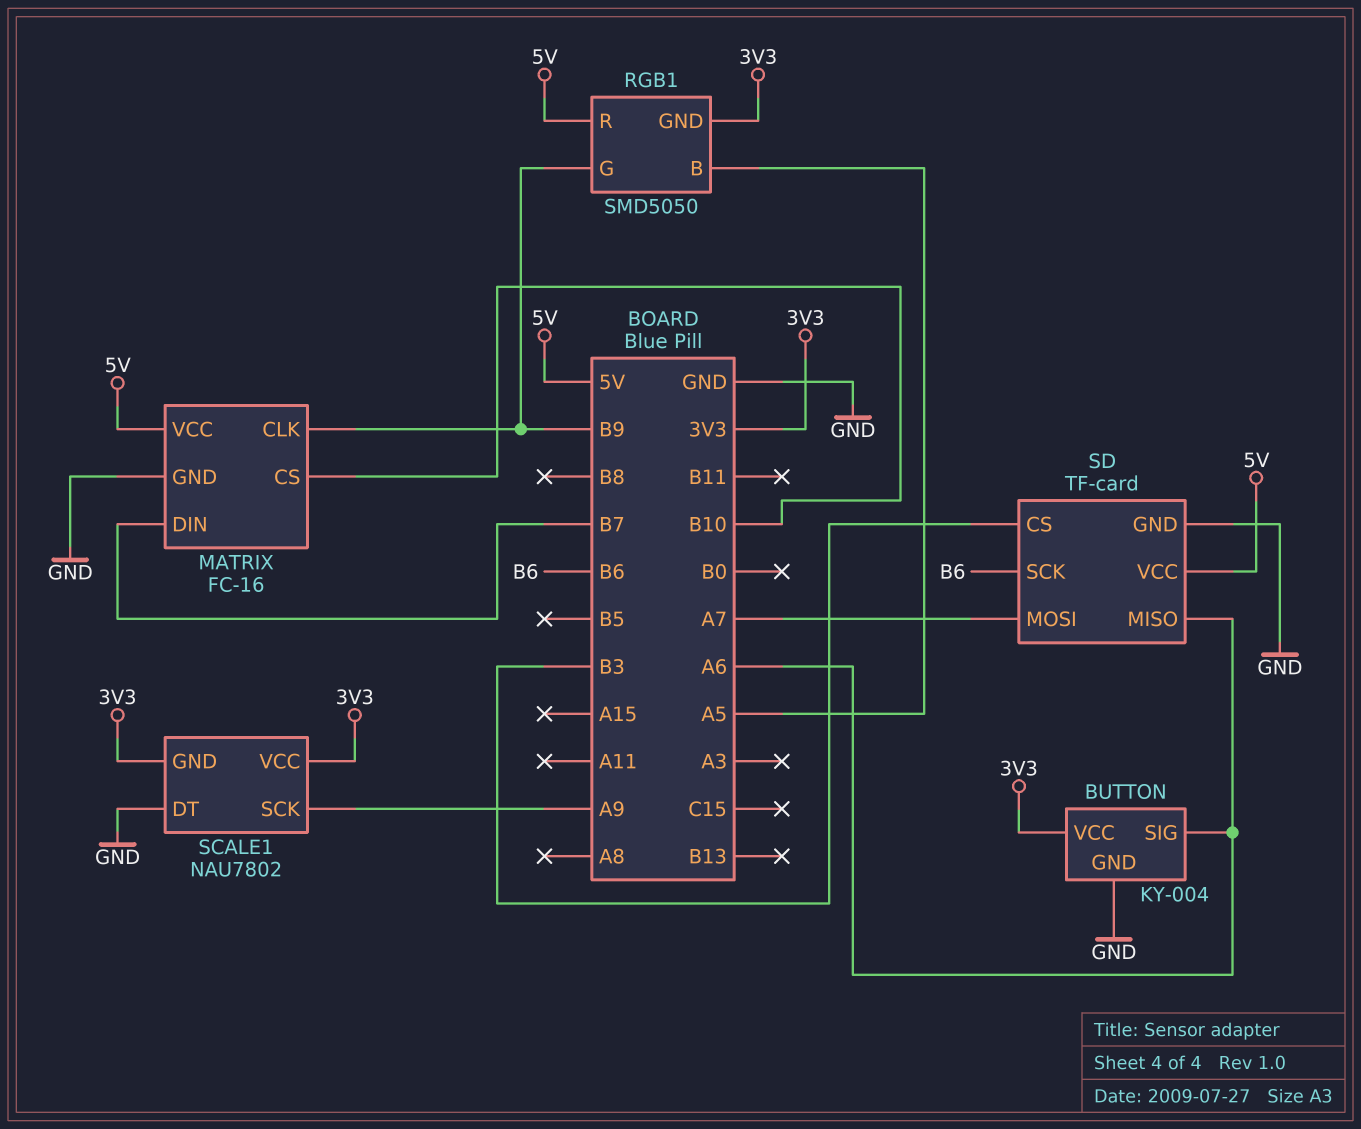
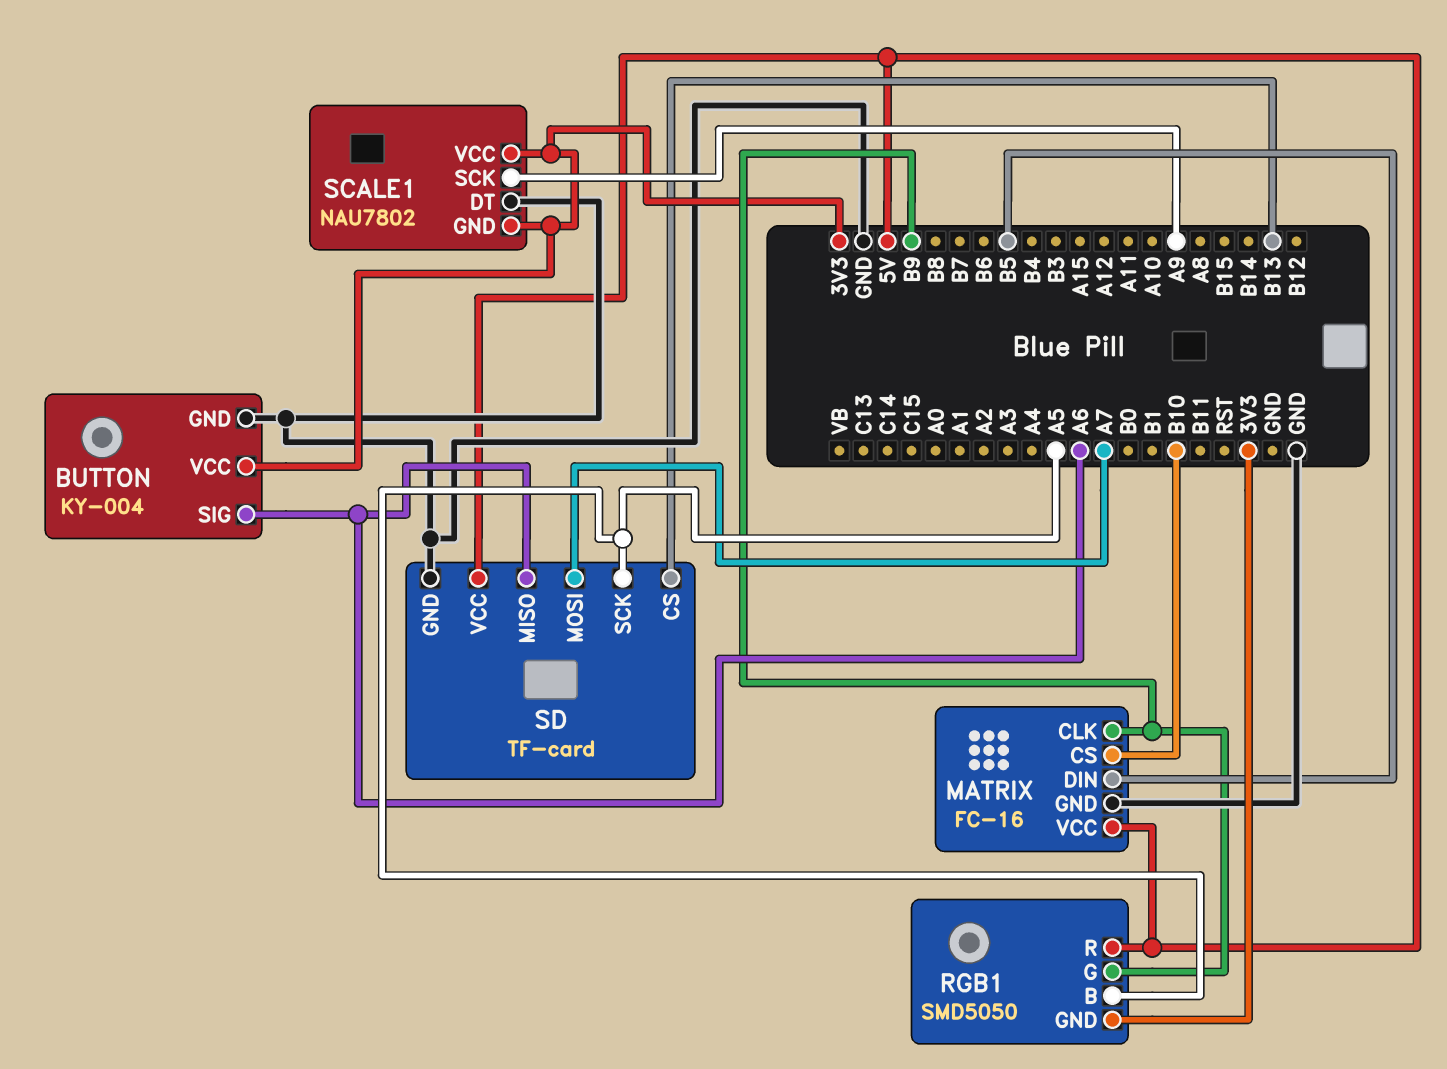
MATRIX pin DIN: B7 -> B5
SD pin CS: B3 -> B13
SD pin SCK: B6 -> A5

